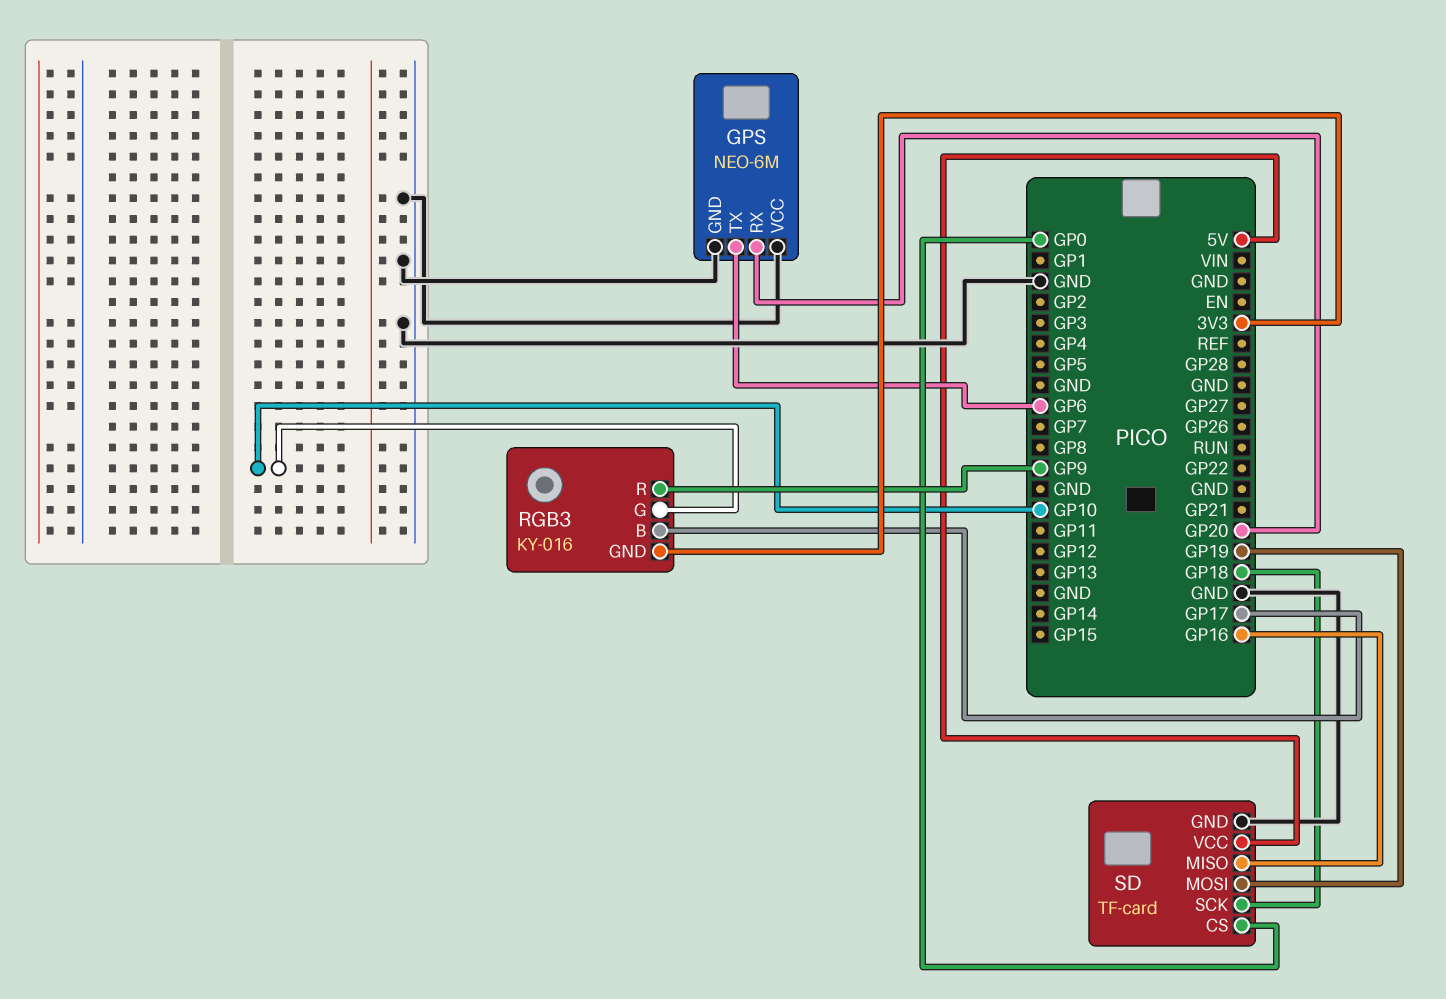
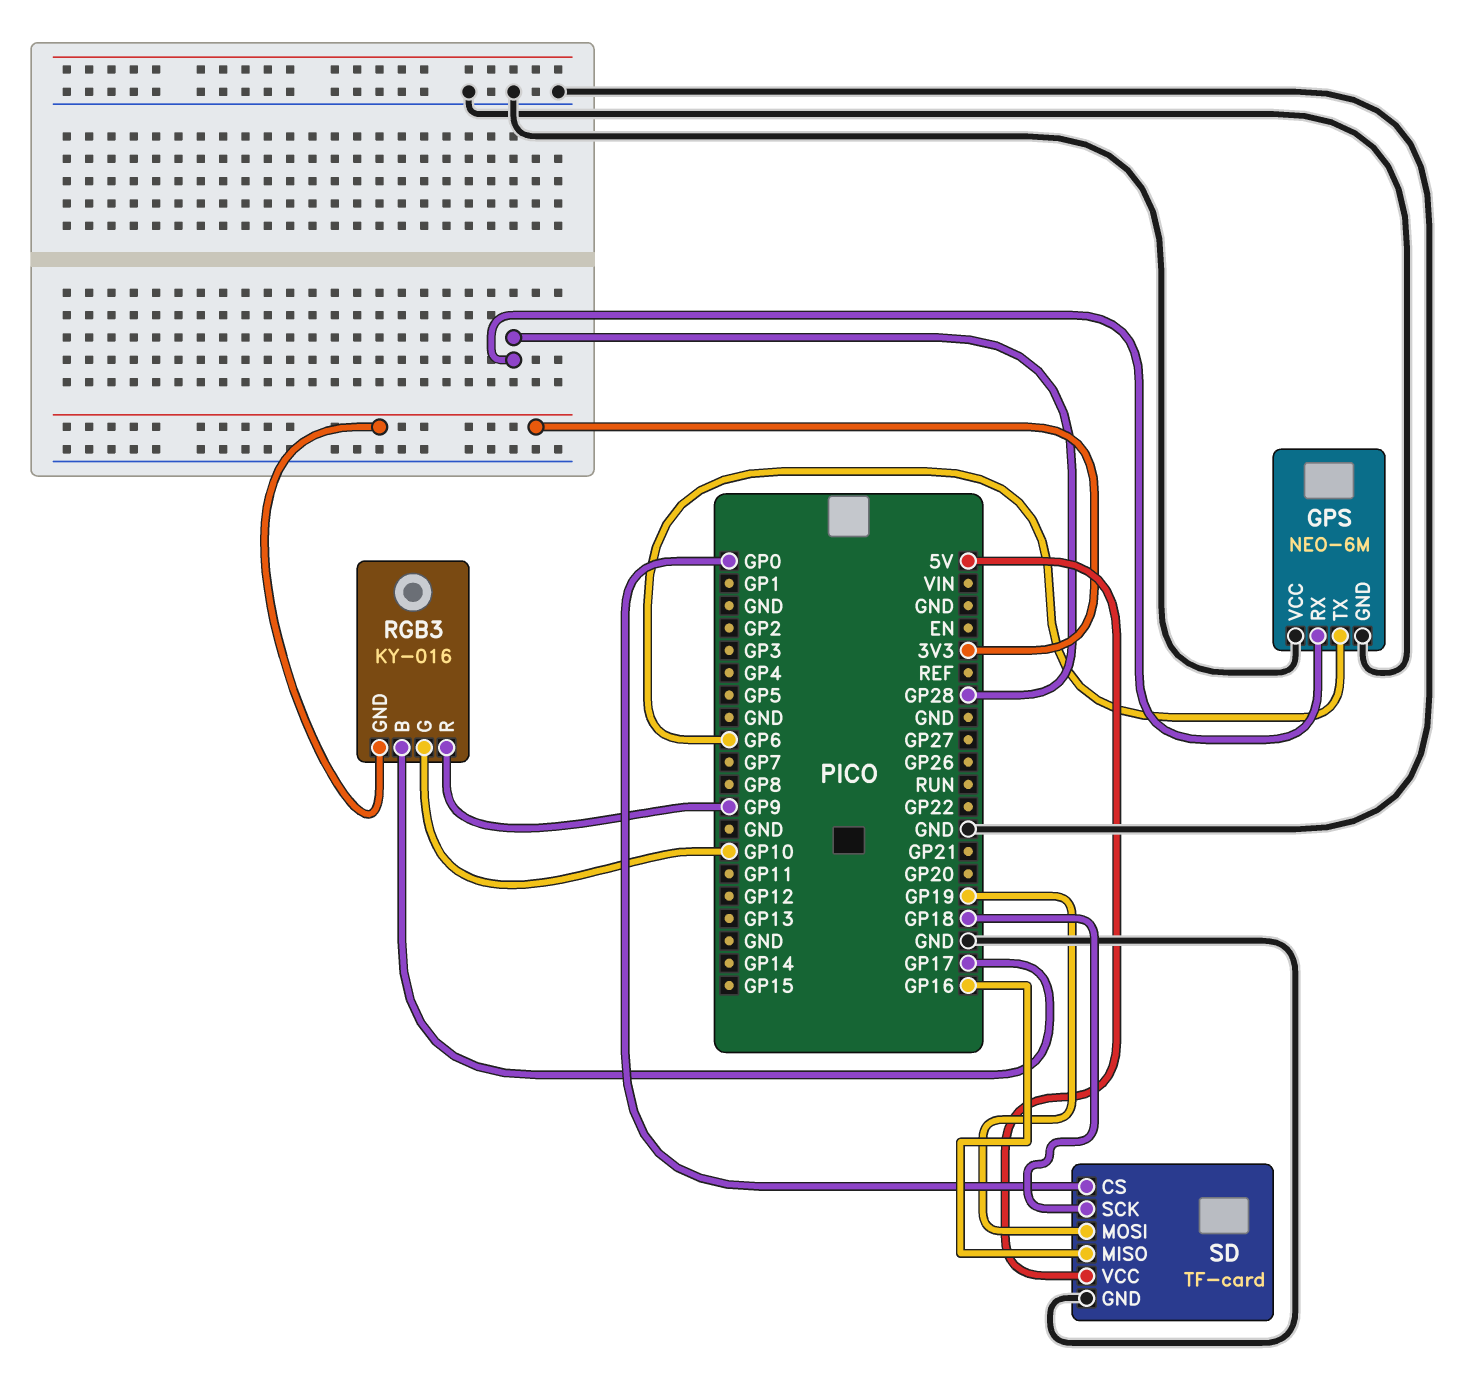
GPS pin RX: GP20 -> GP28

